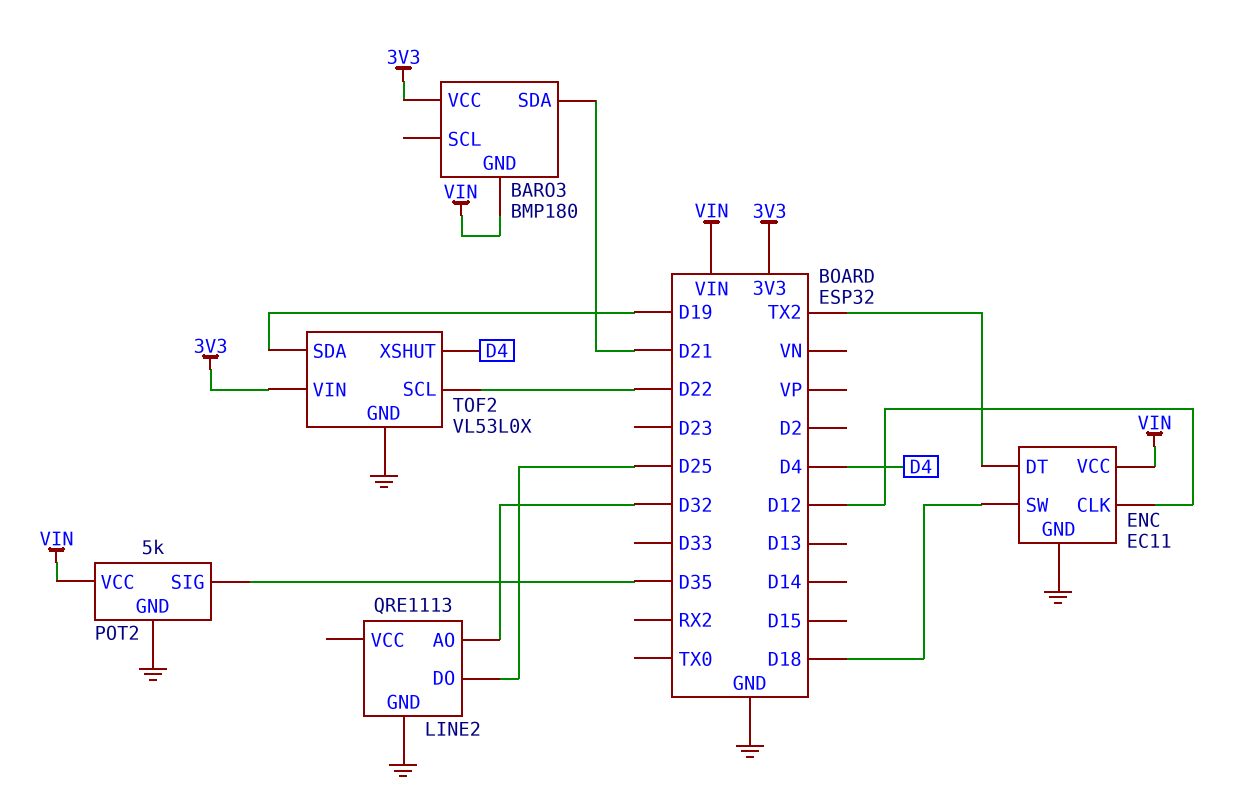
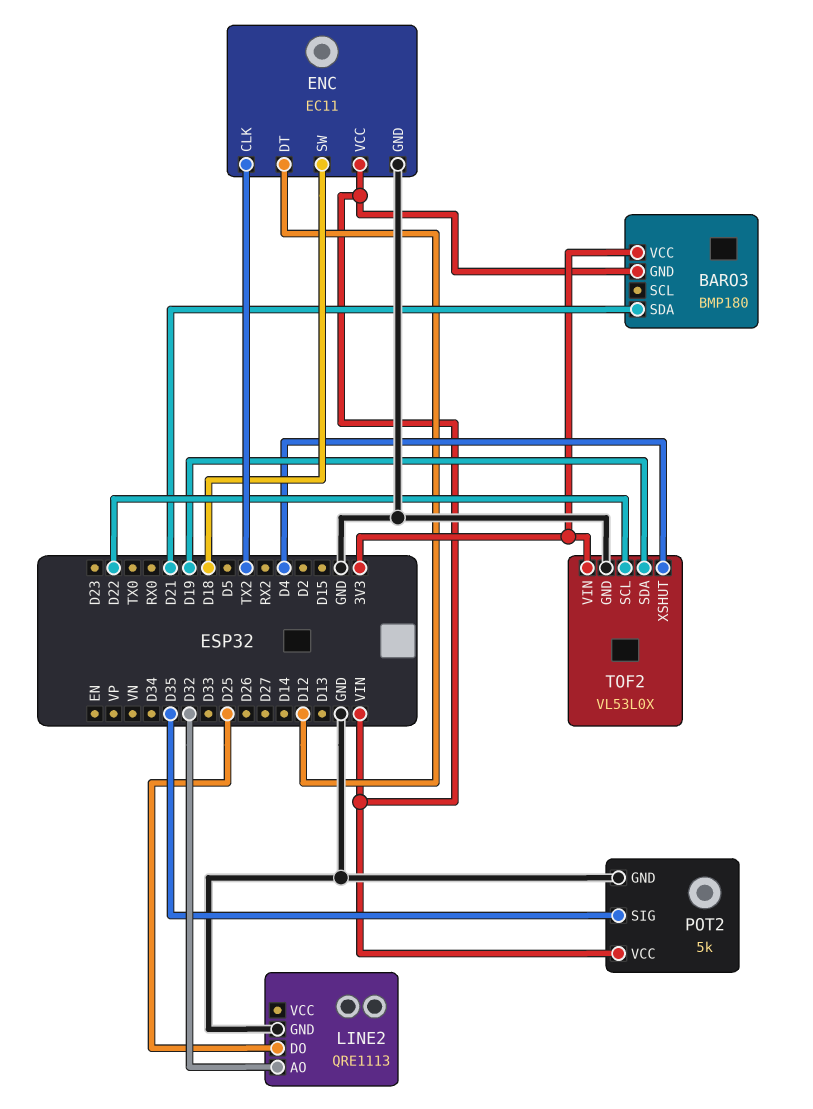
ENC pin CLK: D12 -> TX2
ENC pin DT: TX2 -> D12

